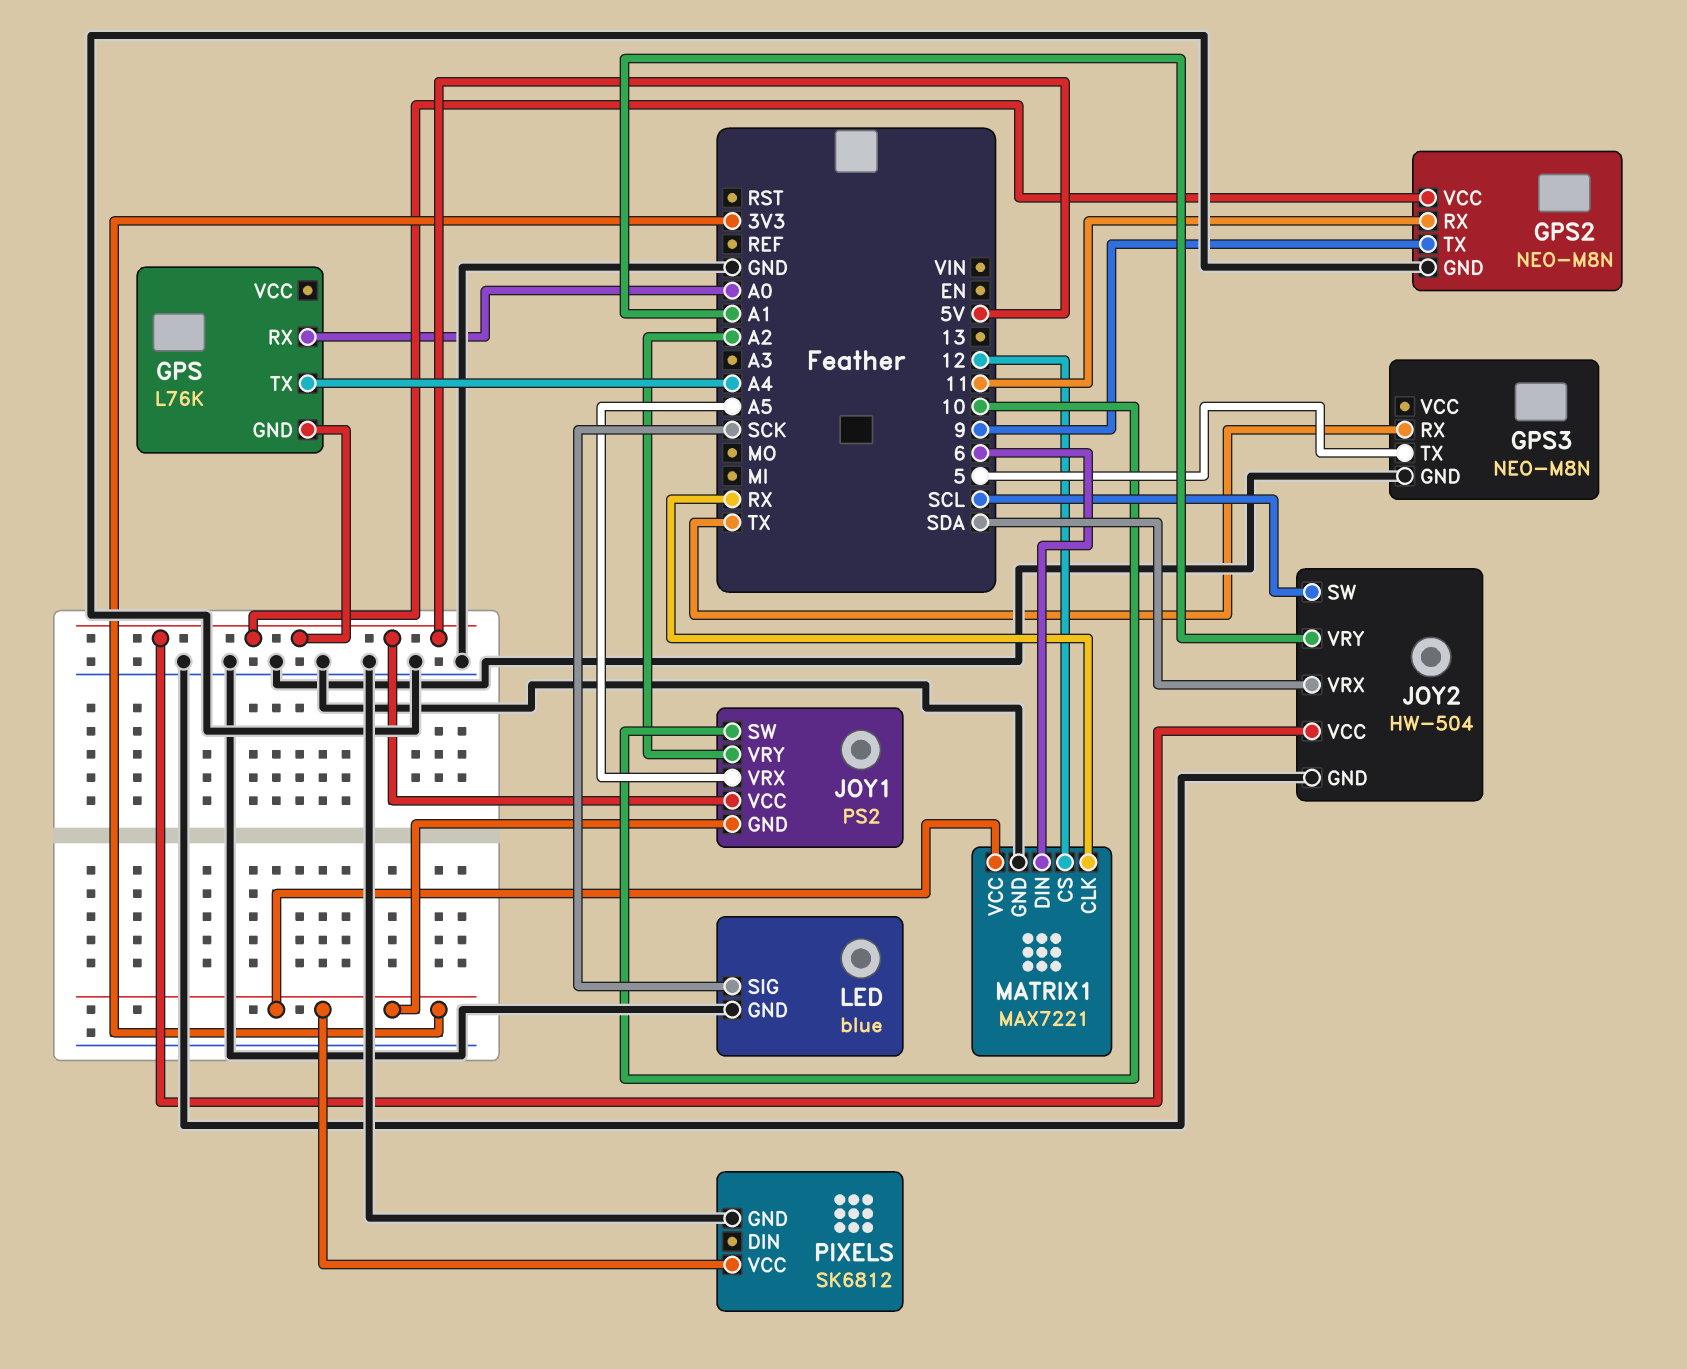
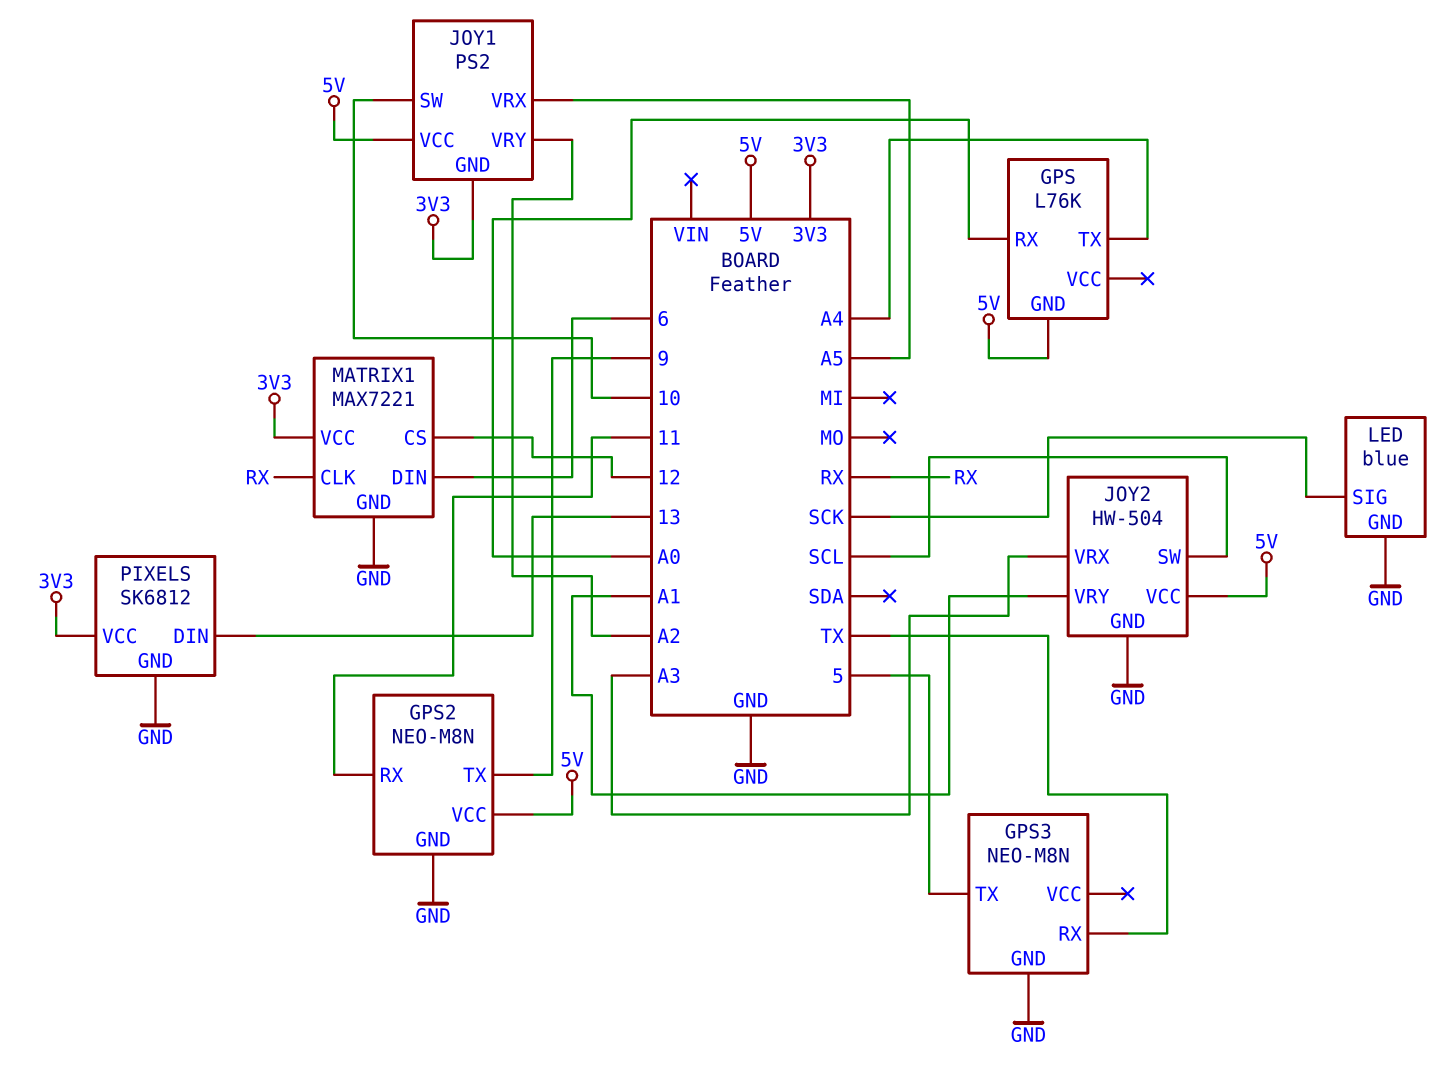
JOY2 pin VRX: SDA -> A3
PIXELS pin DIN: none -> 13

